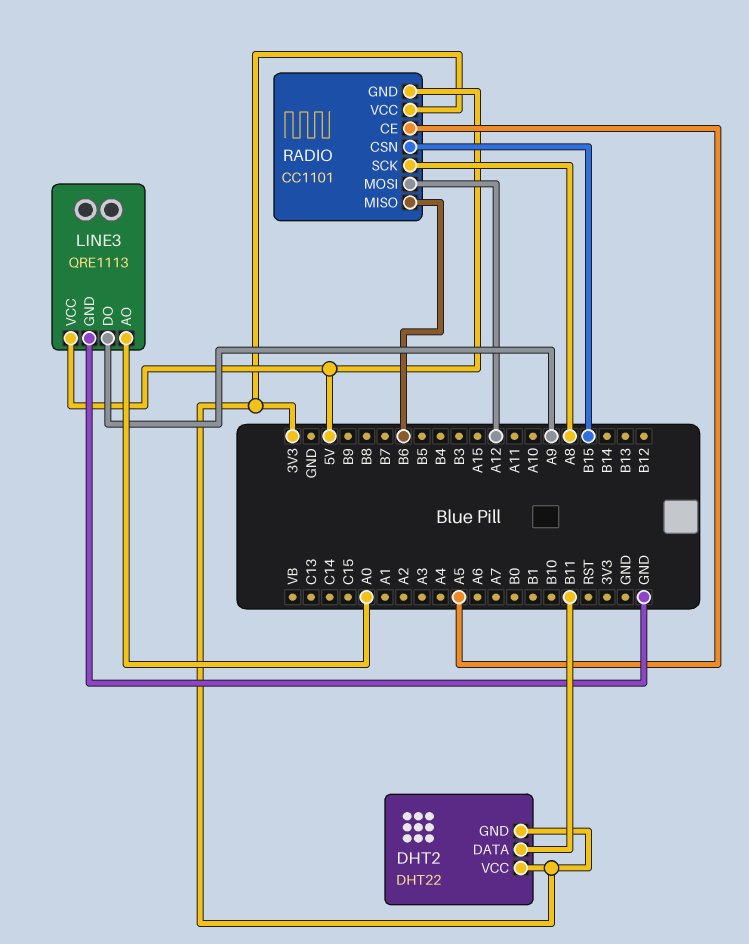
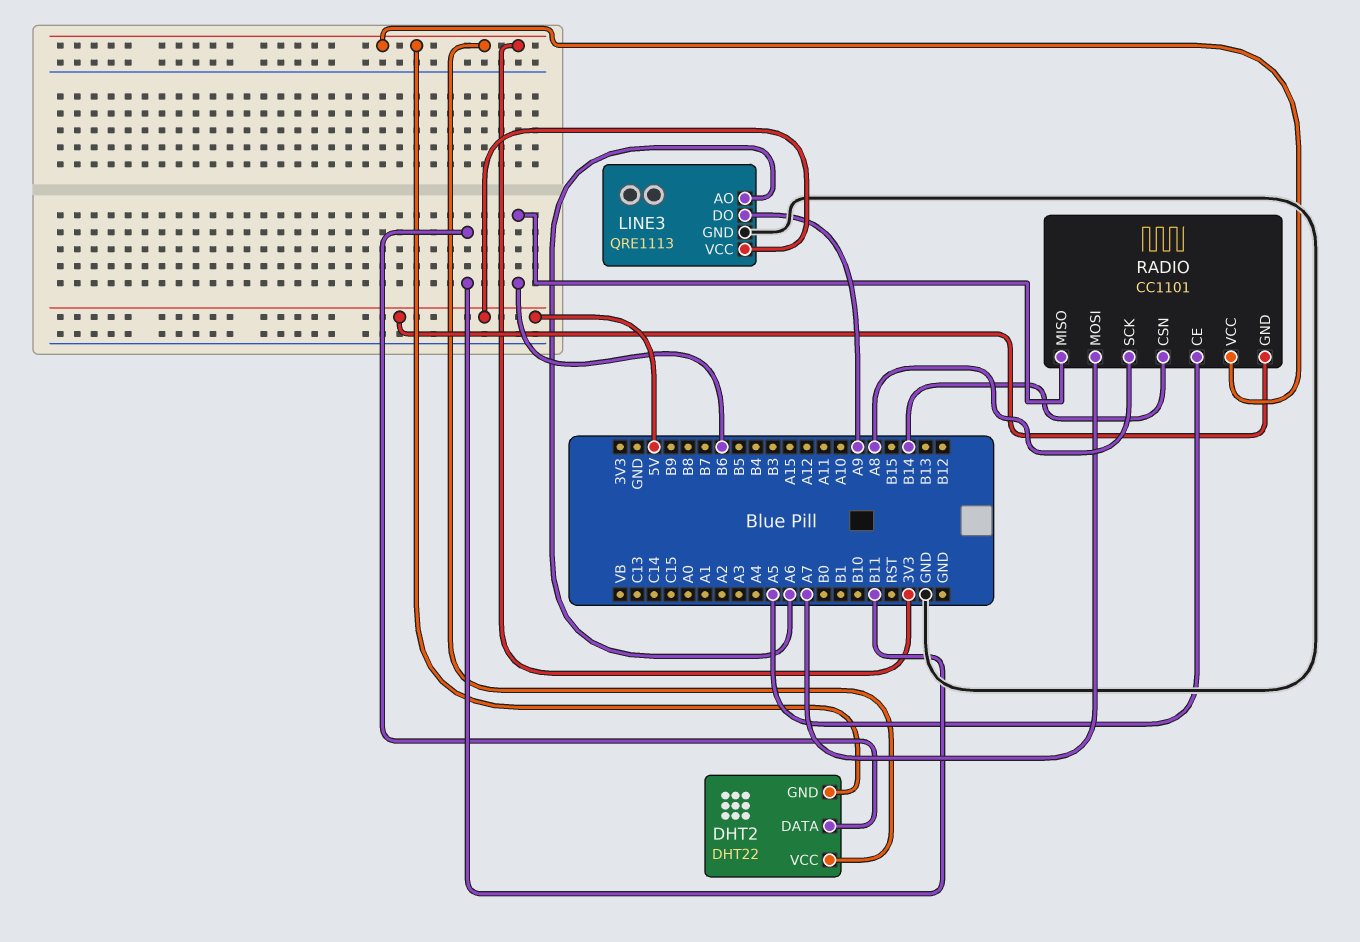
LINE3 pin AO: A0 -> A6
RADIO pin CSN: B15 -> B14
RADIO pin MOSI: A12 -> A7

